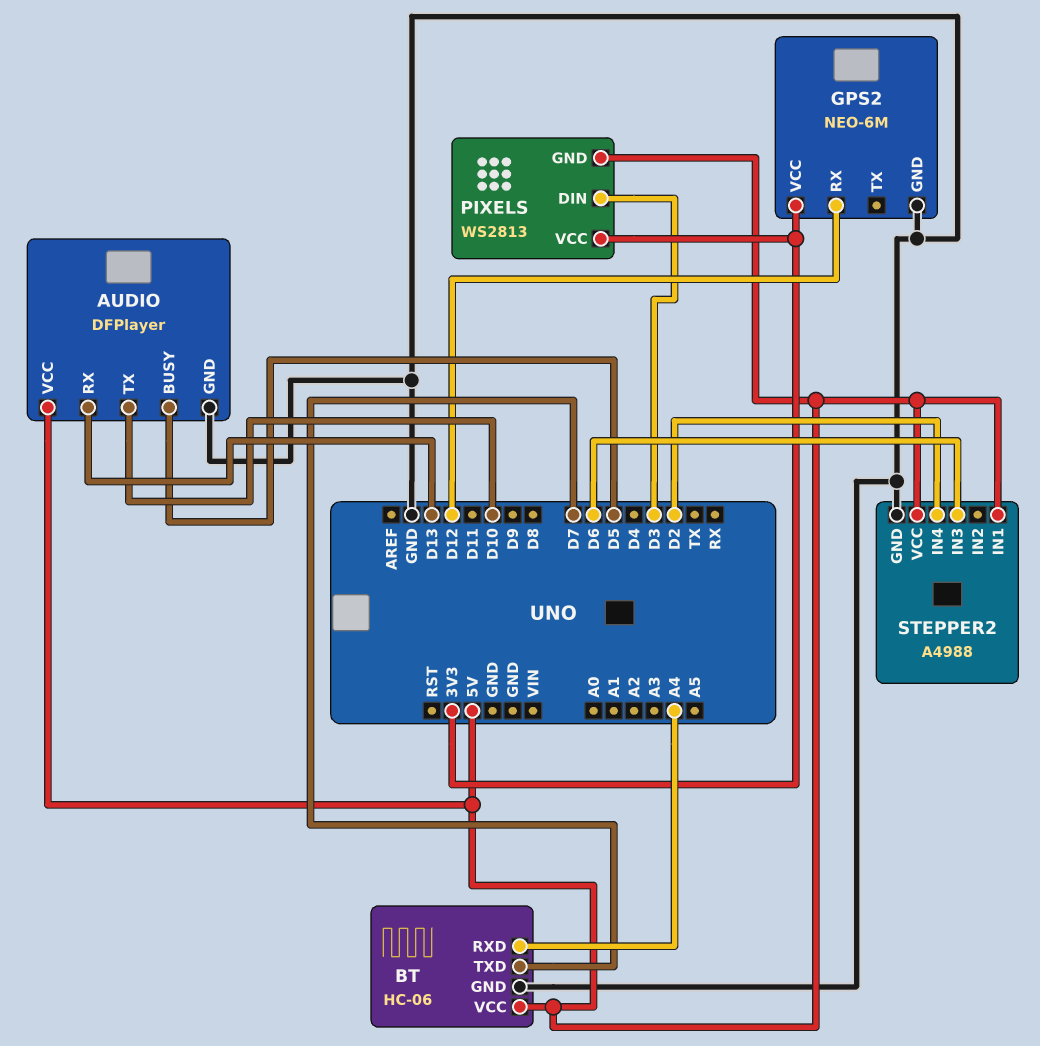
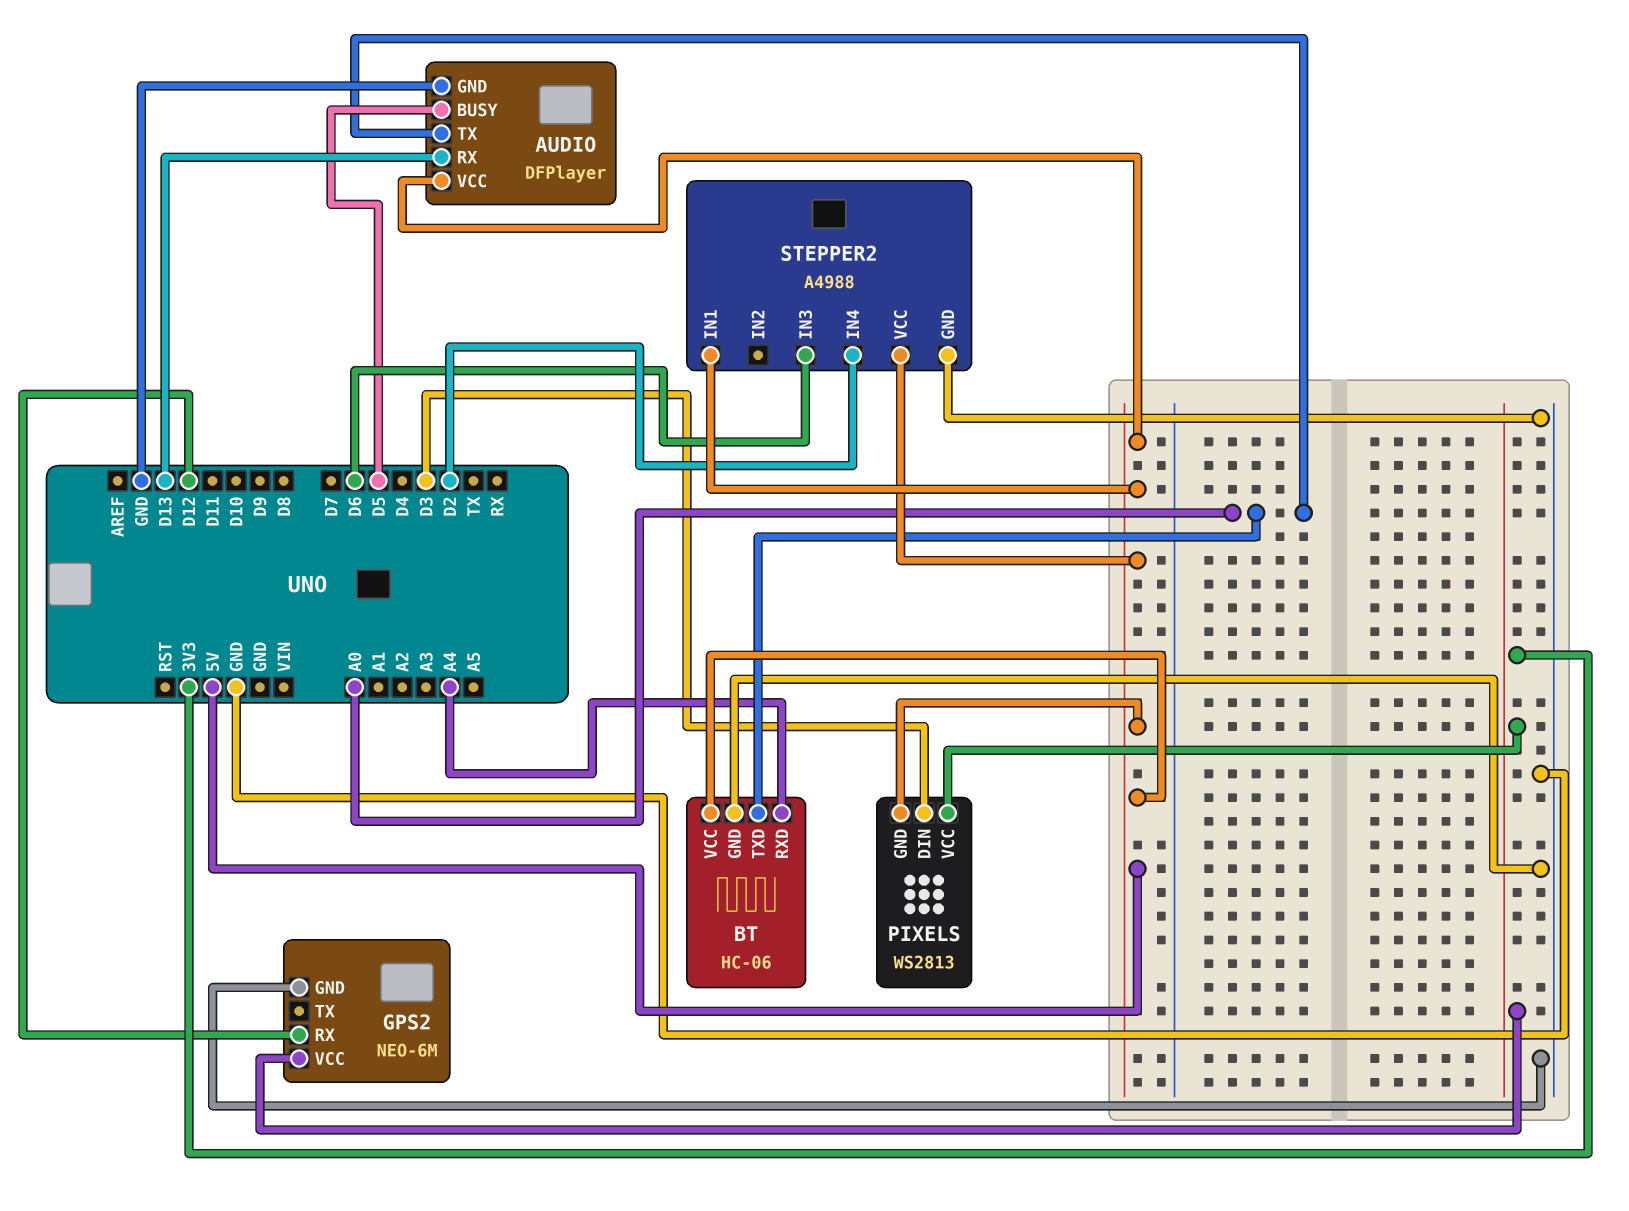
AUDIO pin TX: D10 -> A0
BT pin TXD: D7 -> A0

